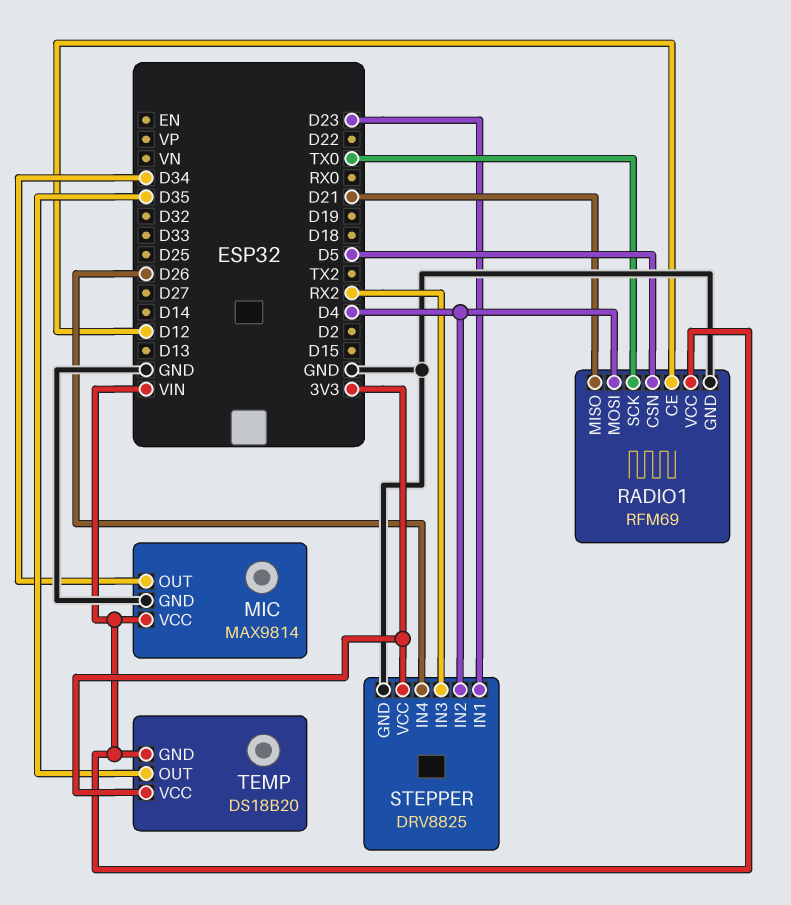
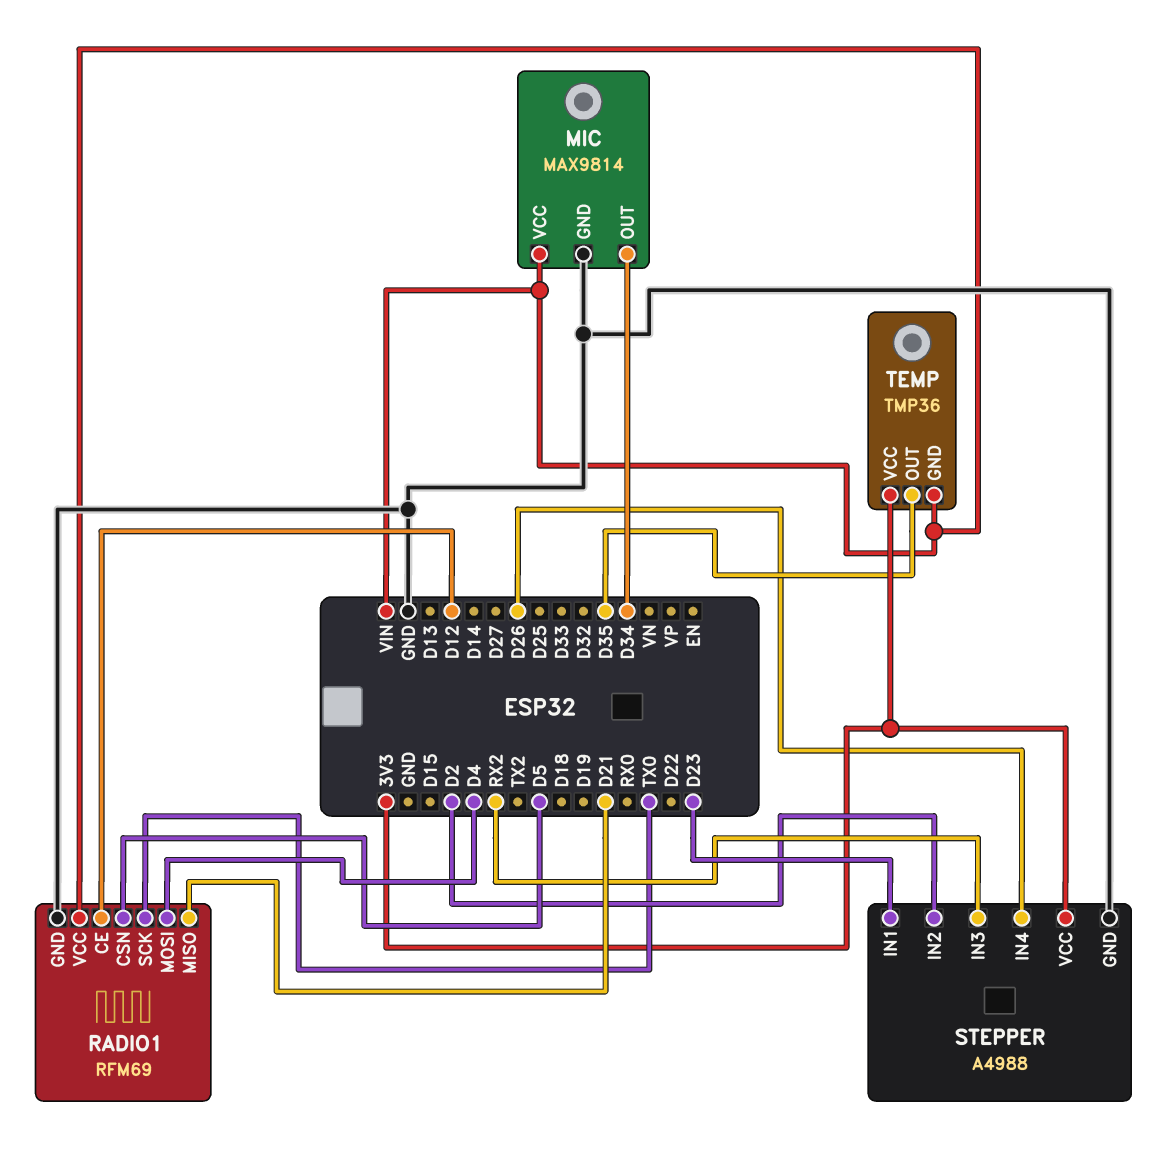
STEPPER: DRV8825 -> A4988
STEPPER pin IN2: D4 -> D2
TEMP: DS18B20 -> TMP36

